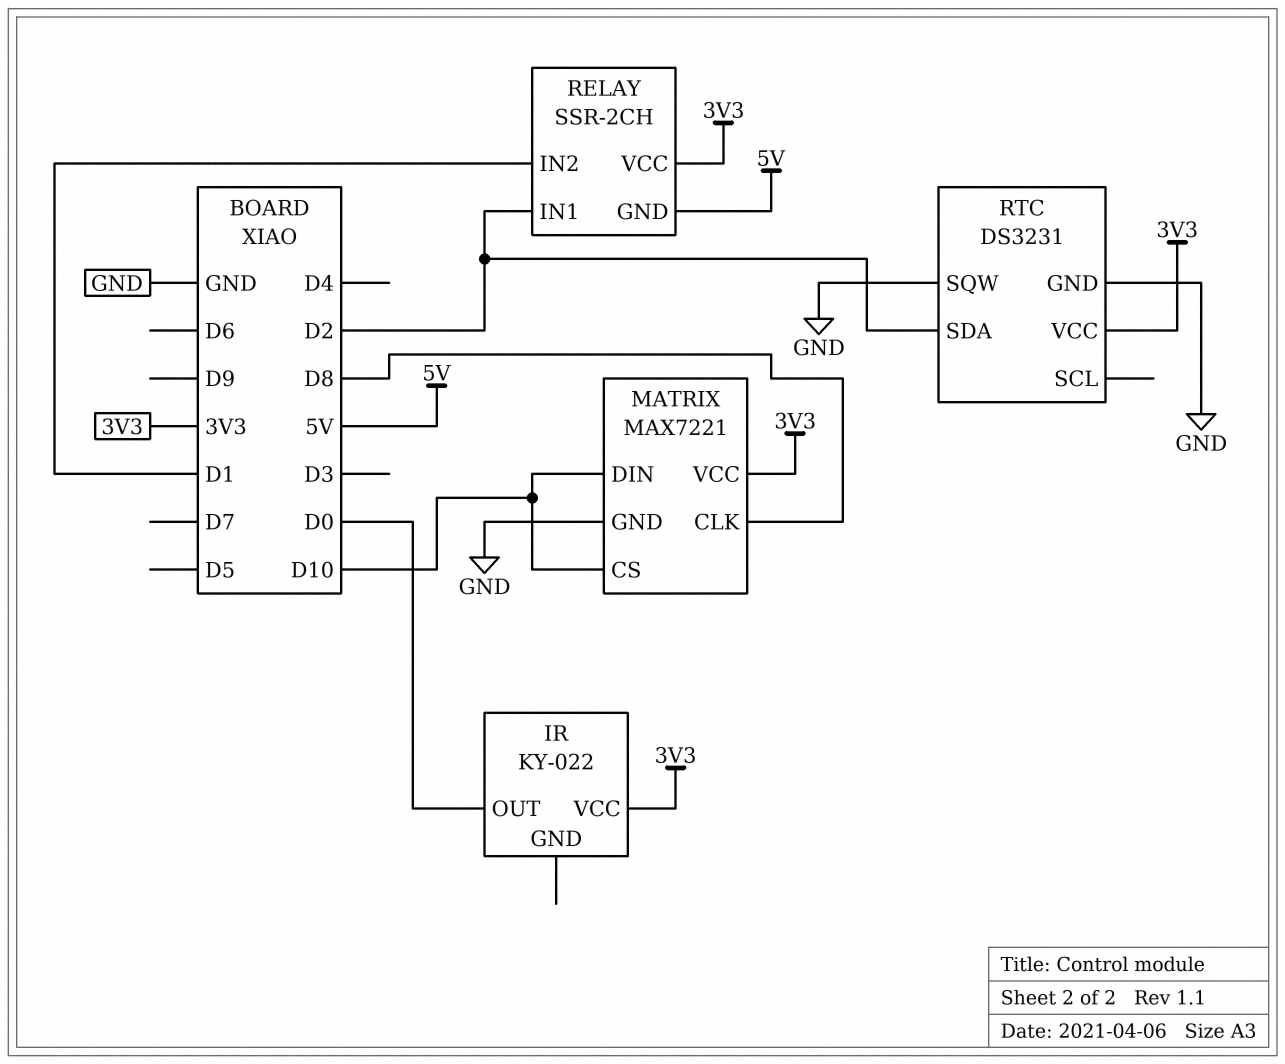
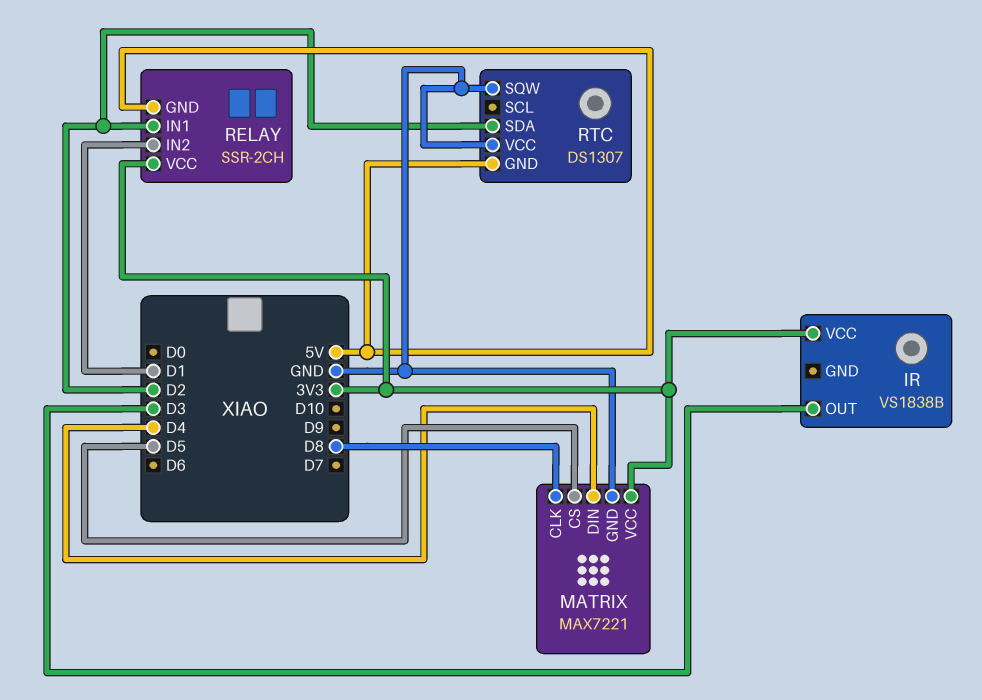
IR: KY-022 -> VS1838B
IR pin OUT: D0 -> D3
MATRIX pin CS: D10 -> D5
MATRIX pin DIN: D10 -> D4
RTC: DS3231 -> DS1307
RTC pin GND: GND -> 5V
RTC pin VCC: 3V3 -> GND

